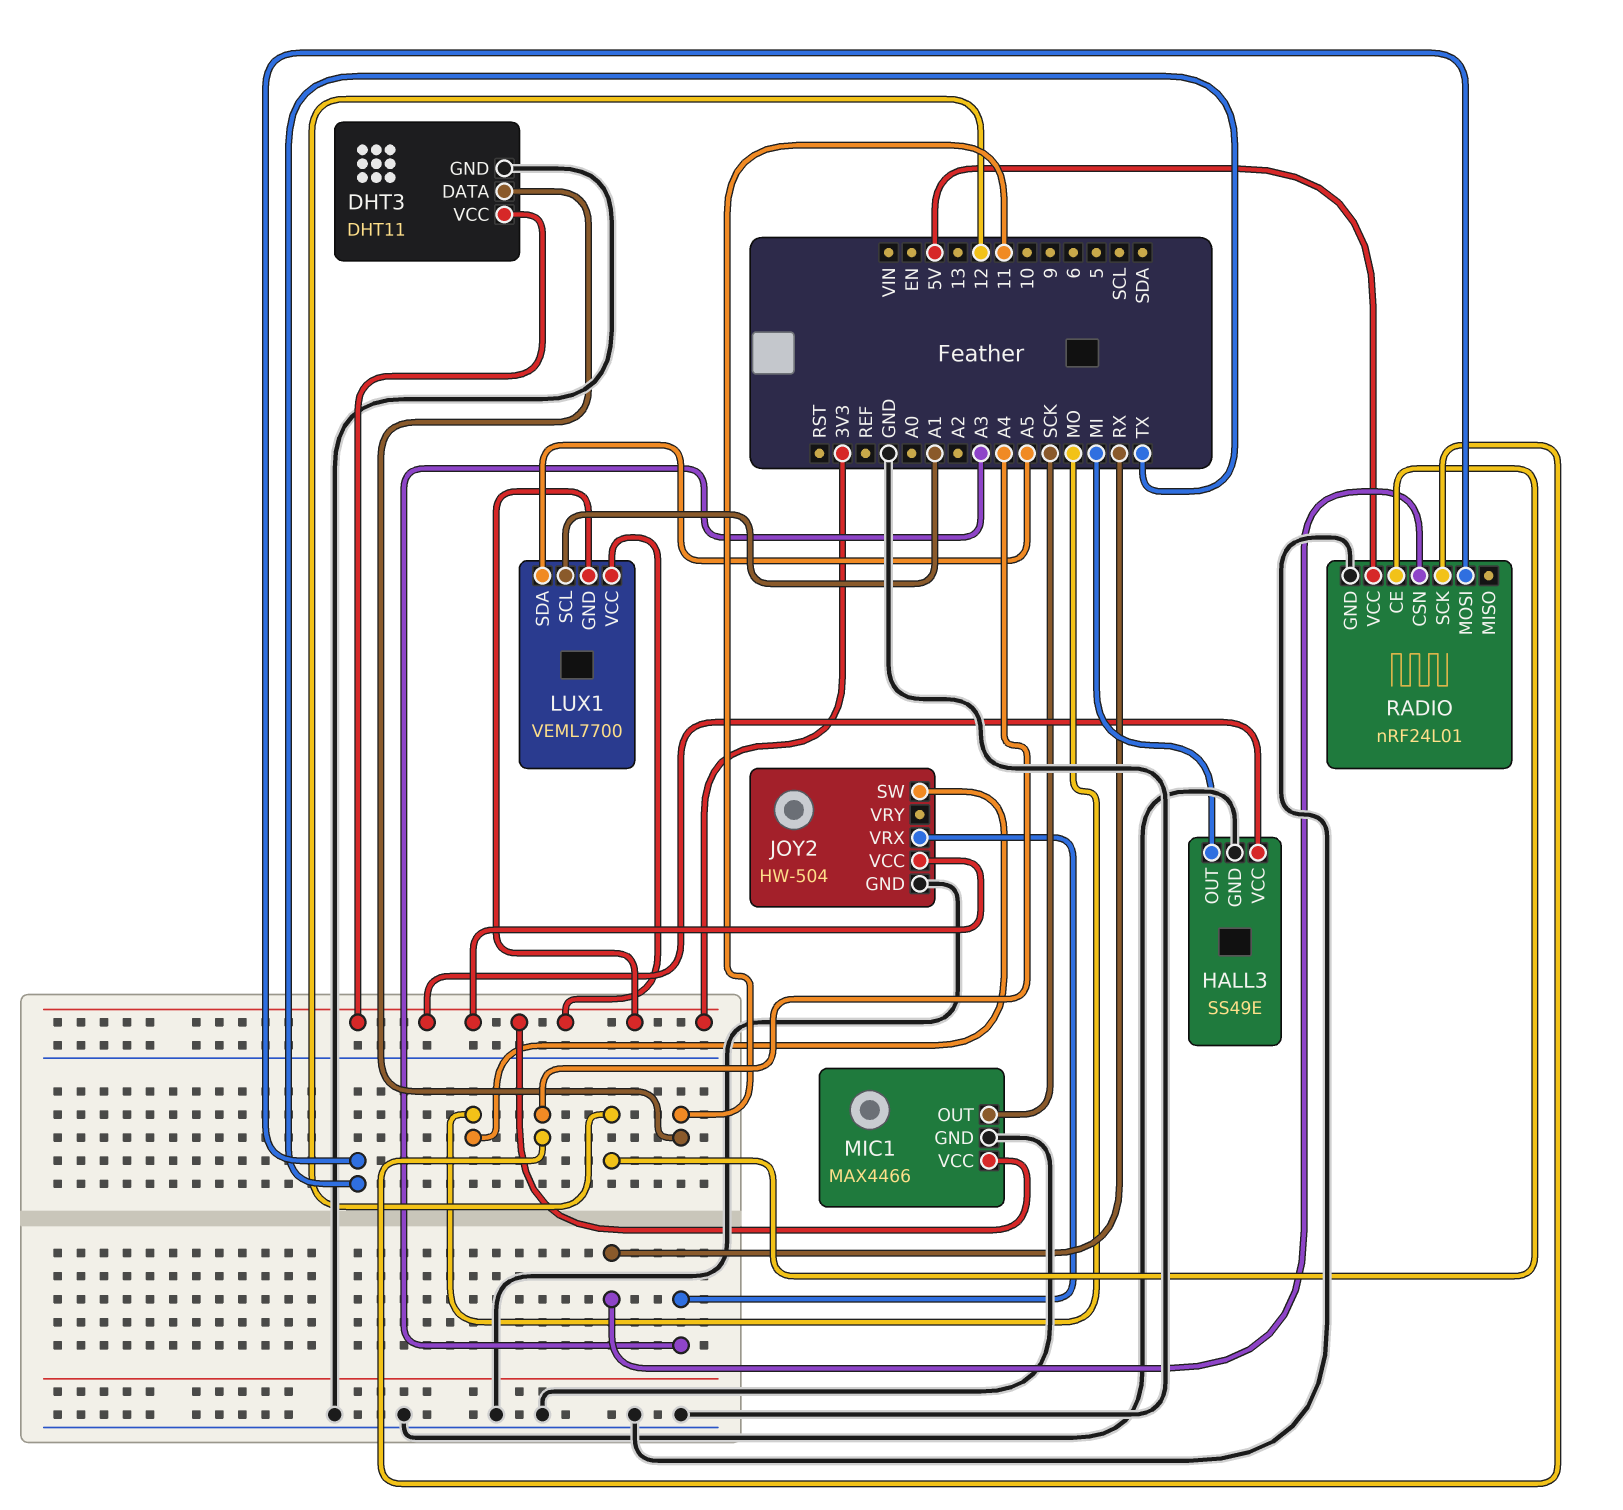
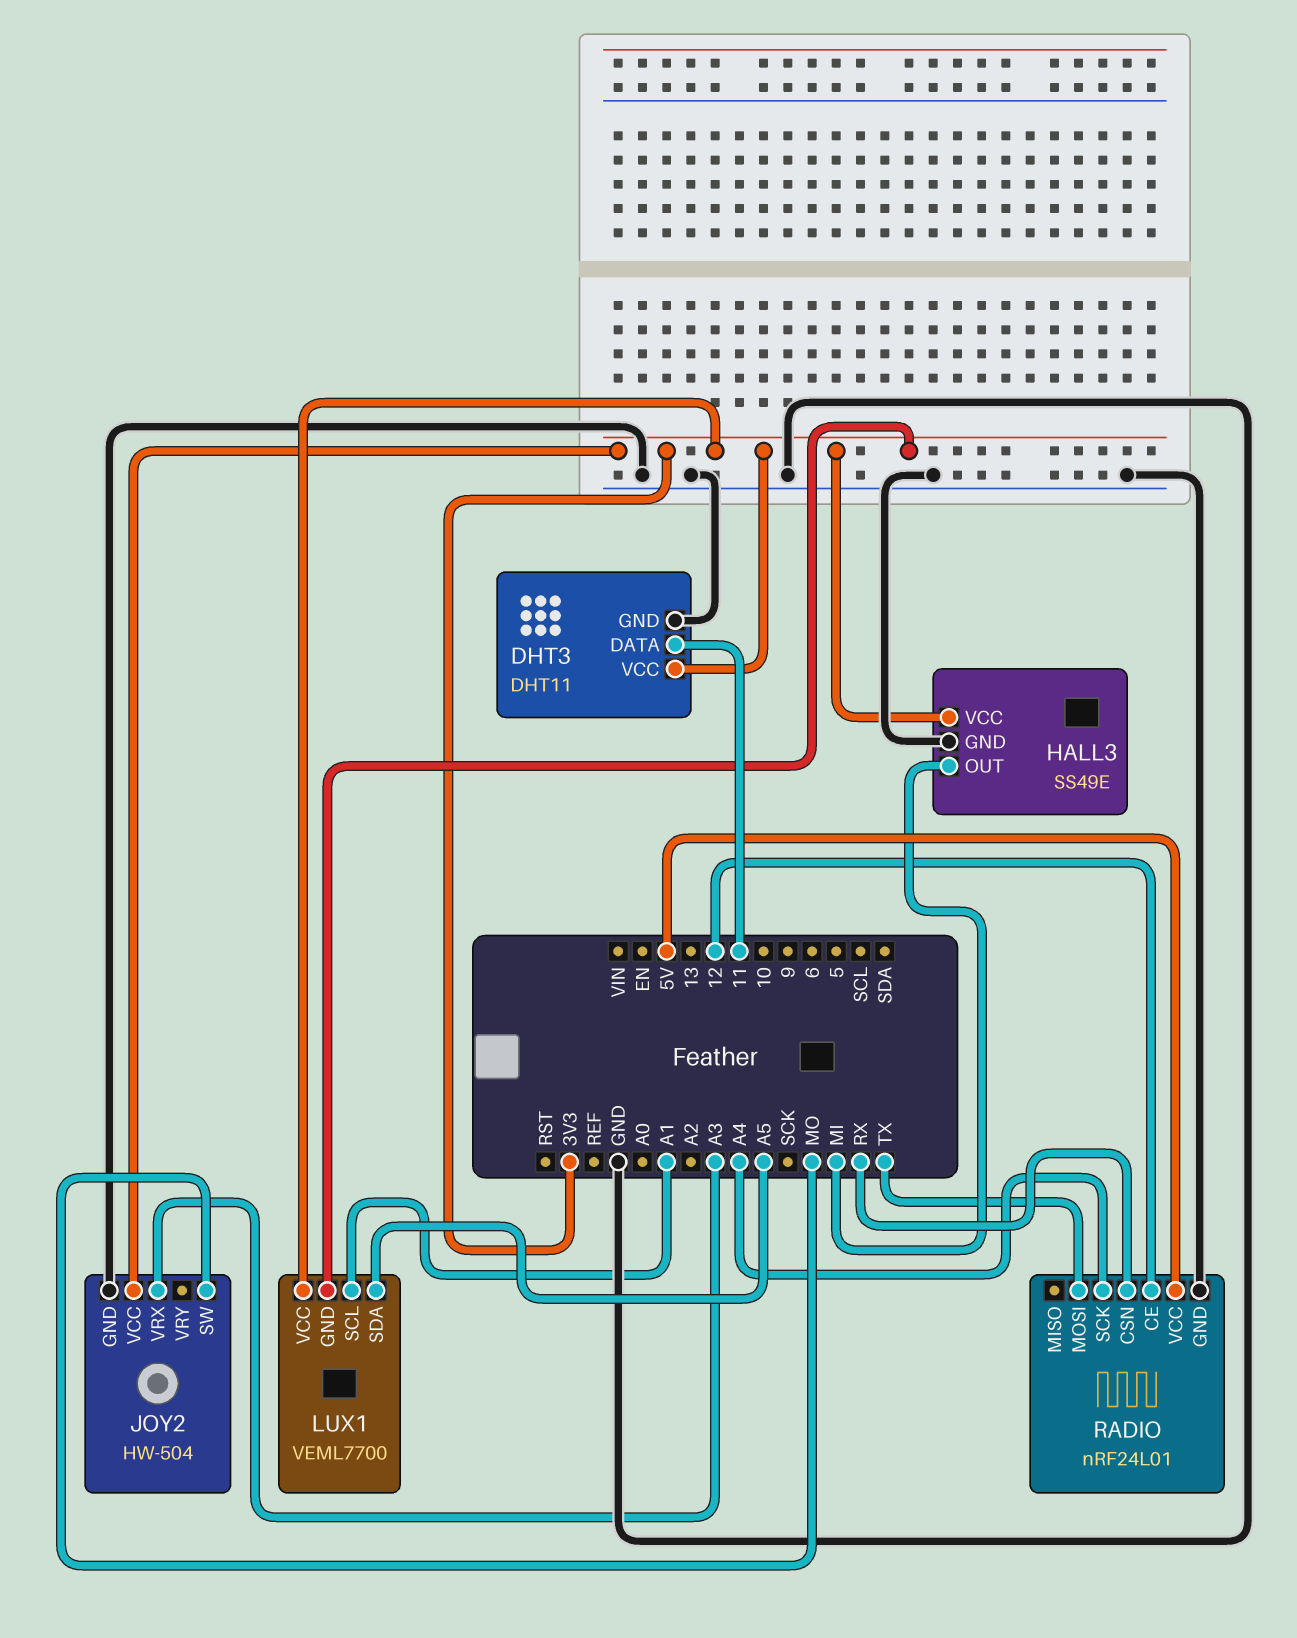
MIC1: MAX4466 -> none
MIC1 pin GND: GND -> none
MIC1 pin OUT: SCK -> none
MIC1 pin VCC: 3V3 -> none

